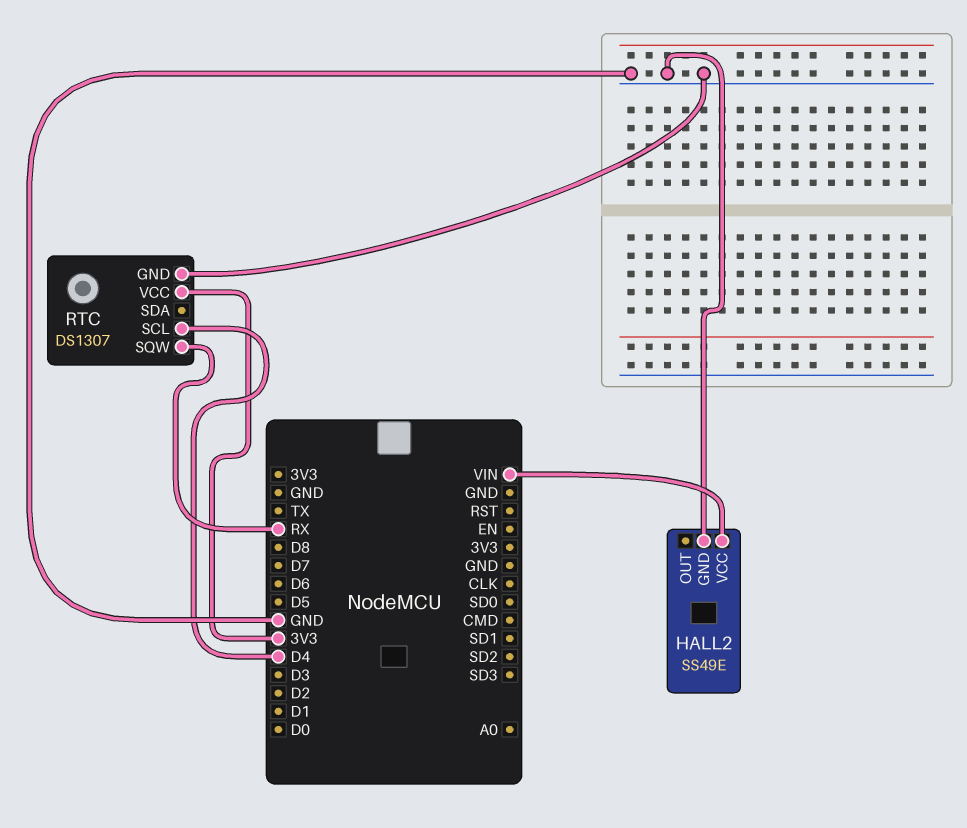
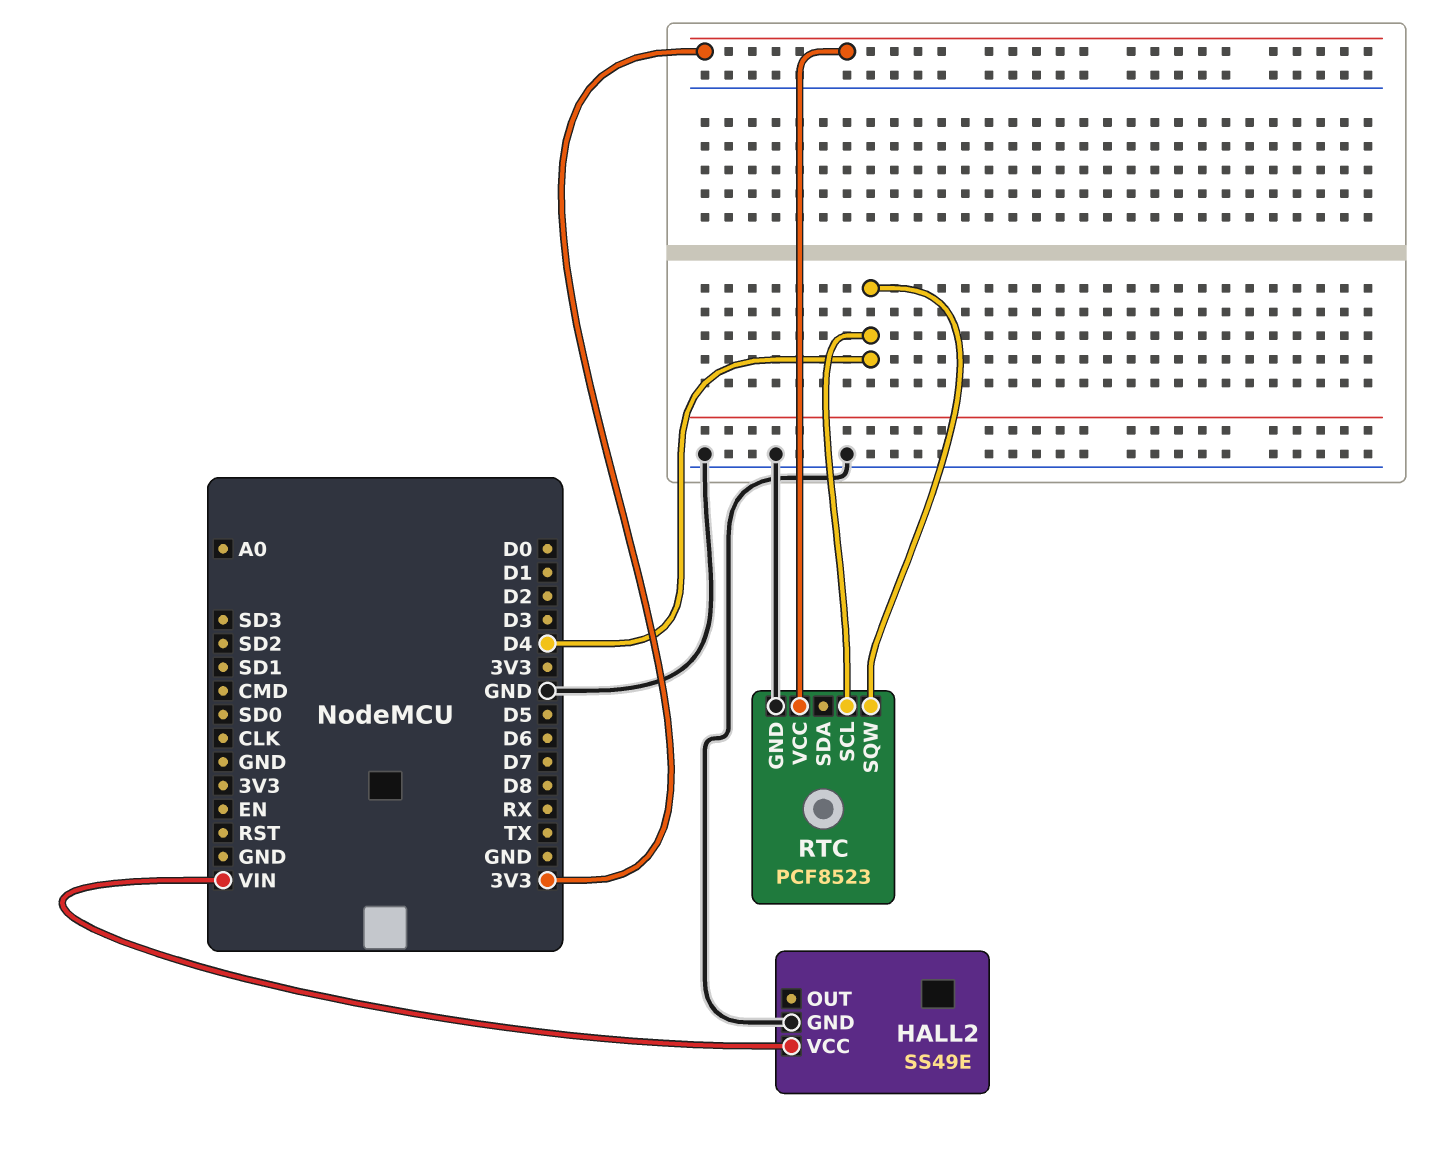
RTC: DS1307 -> PCF8523
RTC pin SQW: RX -> D4

